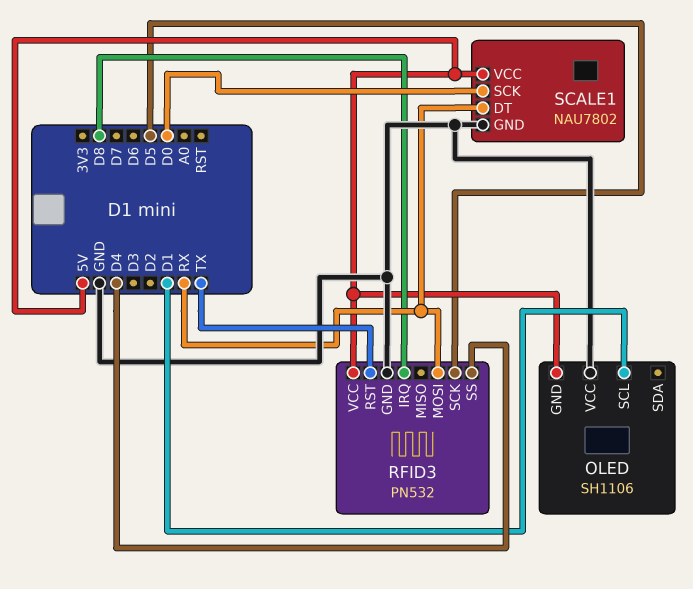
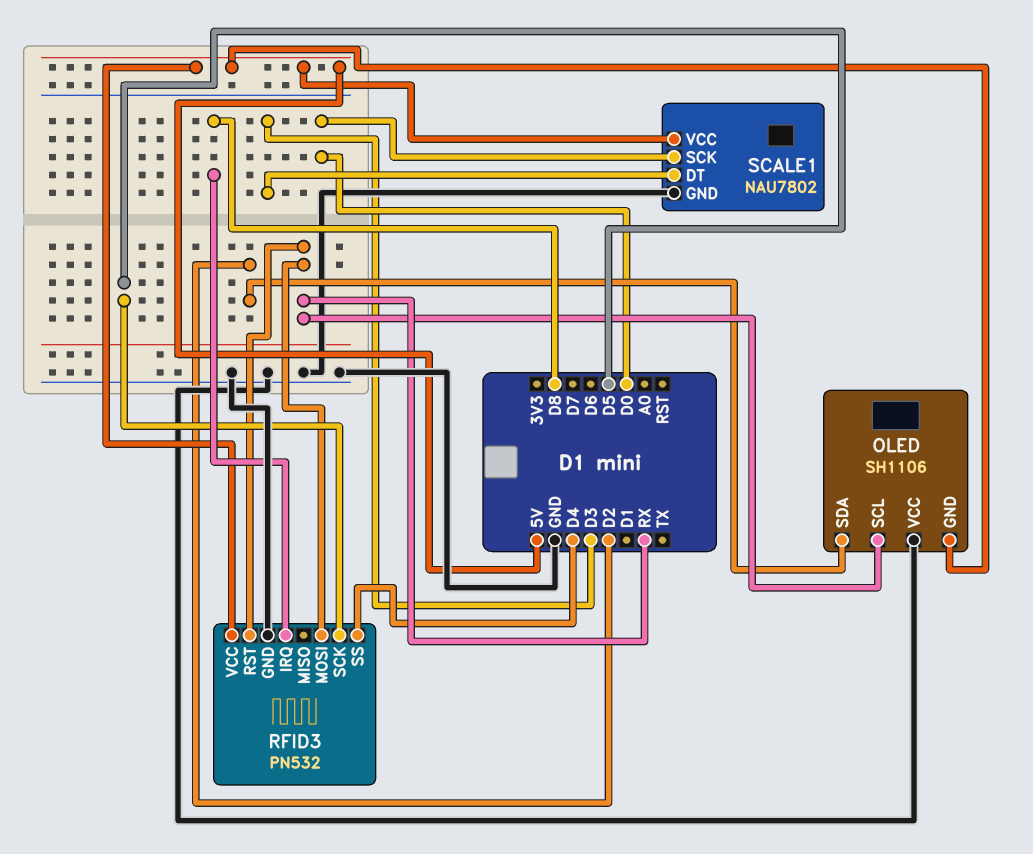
OLED pin SCL: D1 -> RX
OLED pin SDA: none -> D2
RFID3 pin RST: TX -> RX
SCALE1 pin DT: RX -> D3

